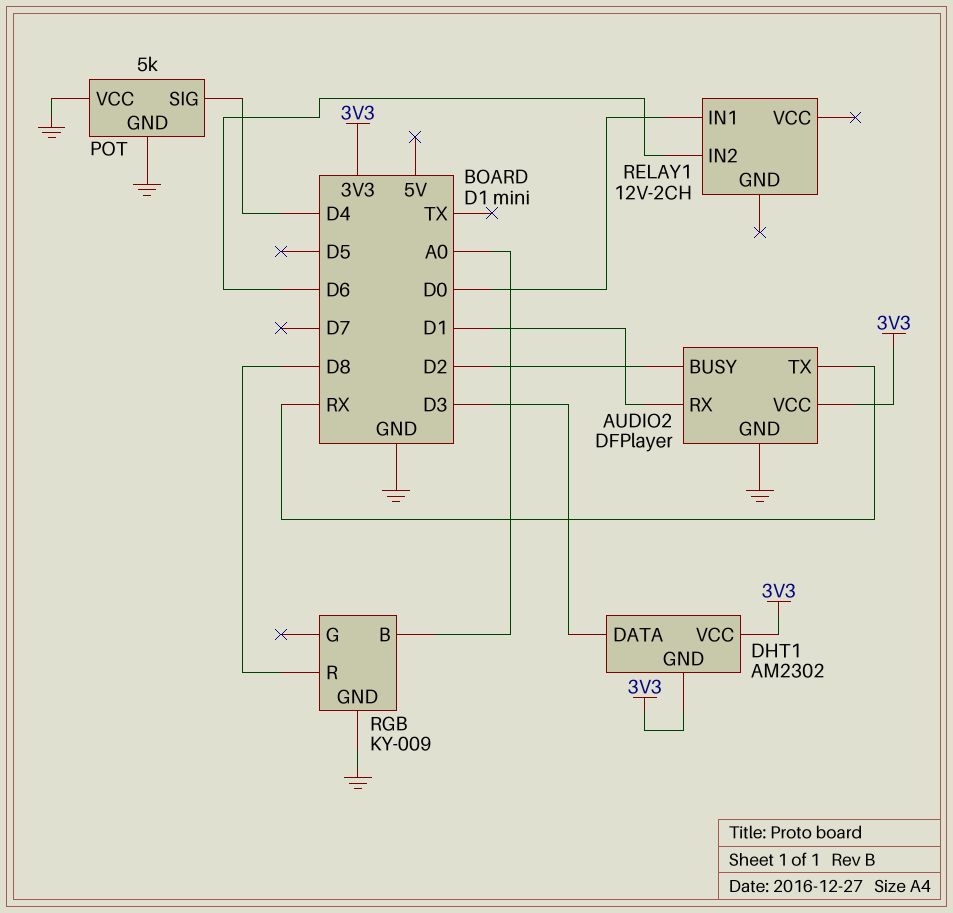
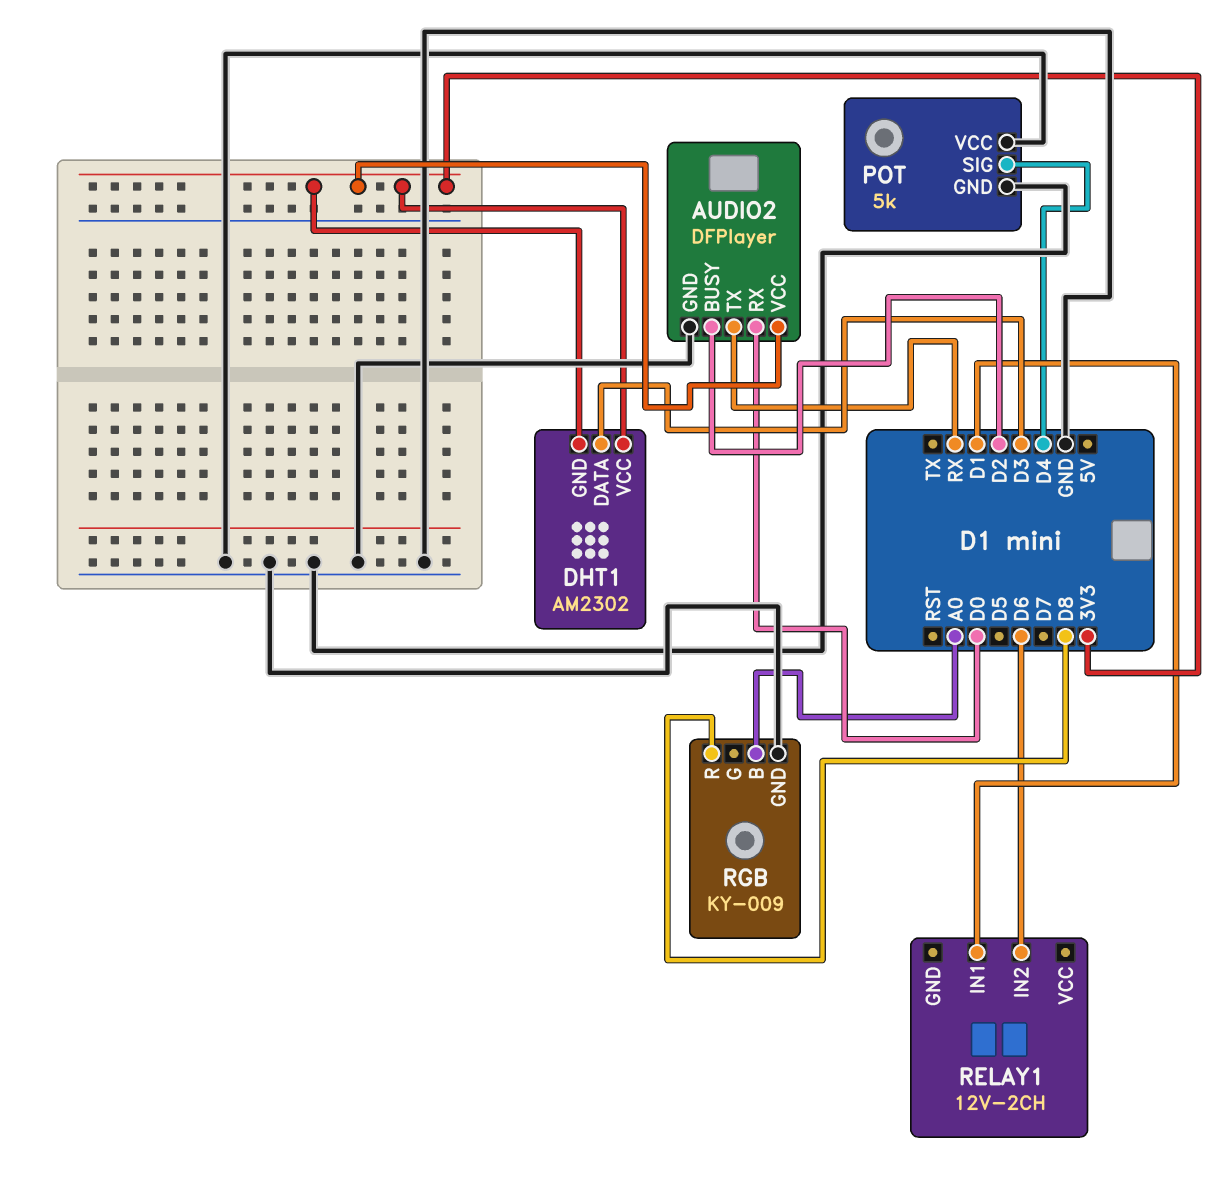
AUDIO2 pin RX: D1 -> D0
RELAY1 pin IN1: D0 -> D1

